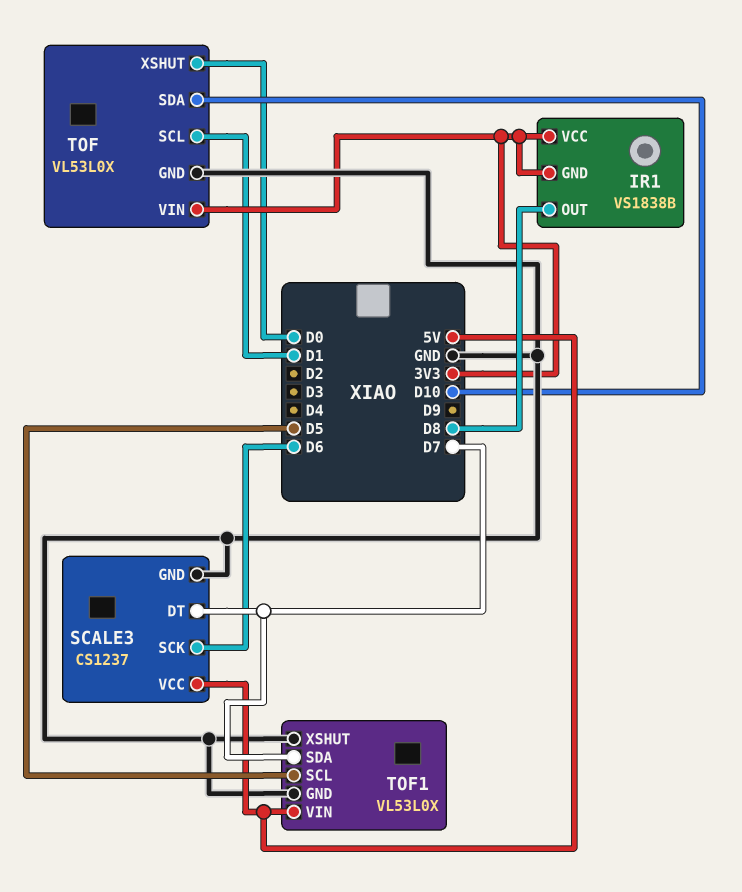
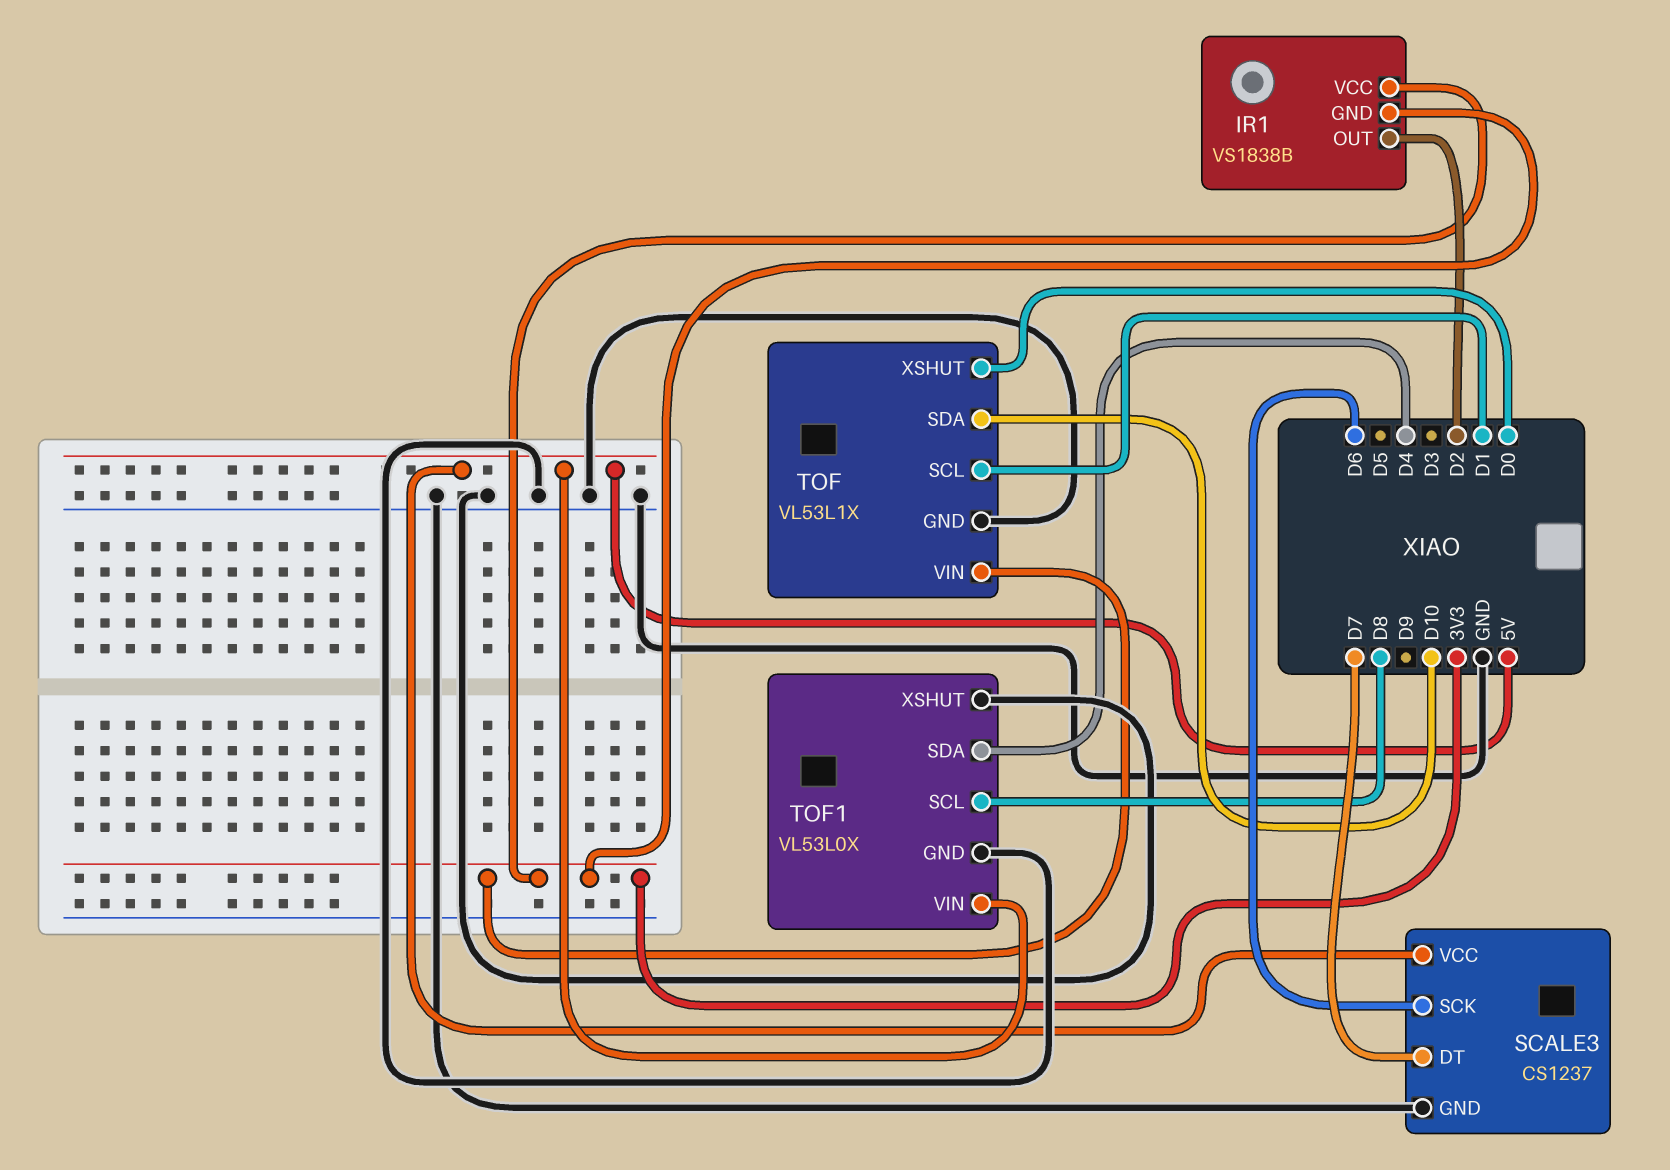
IR1 pin OUT: D8 -> D2
TOF: VL53L0X -> VL53L1X
TOF1 pin SCL: D5 -> D8
TOF1 pin SDA: D7 -> D4

